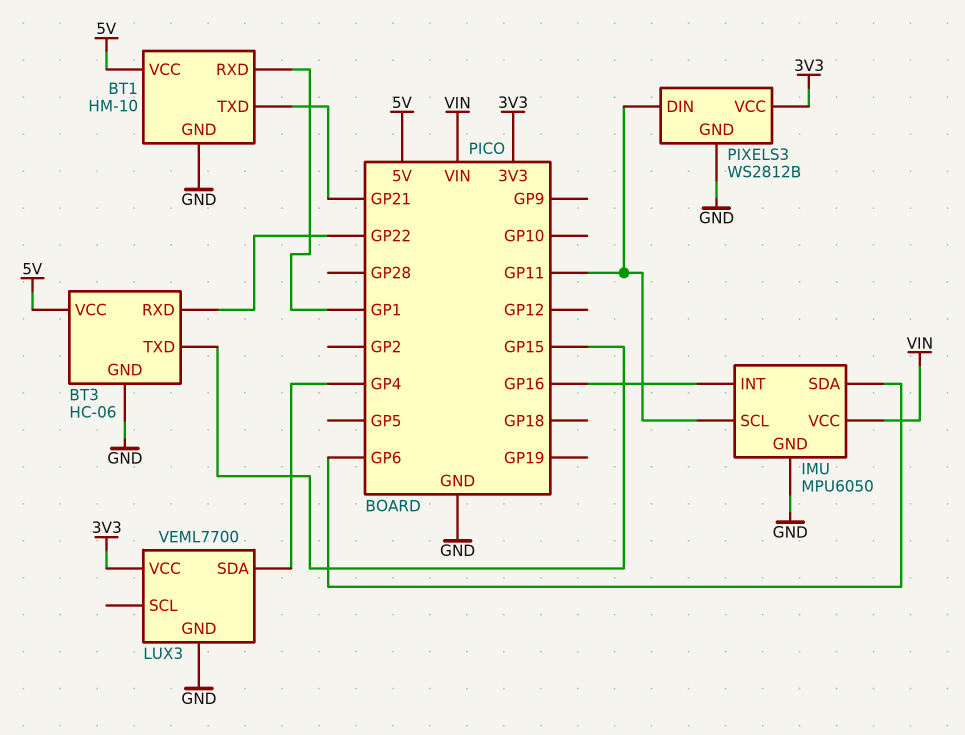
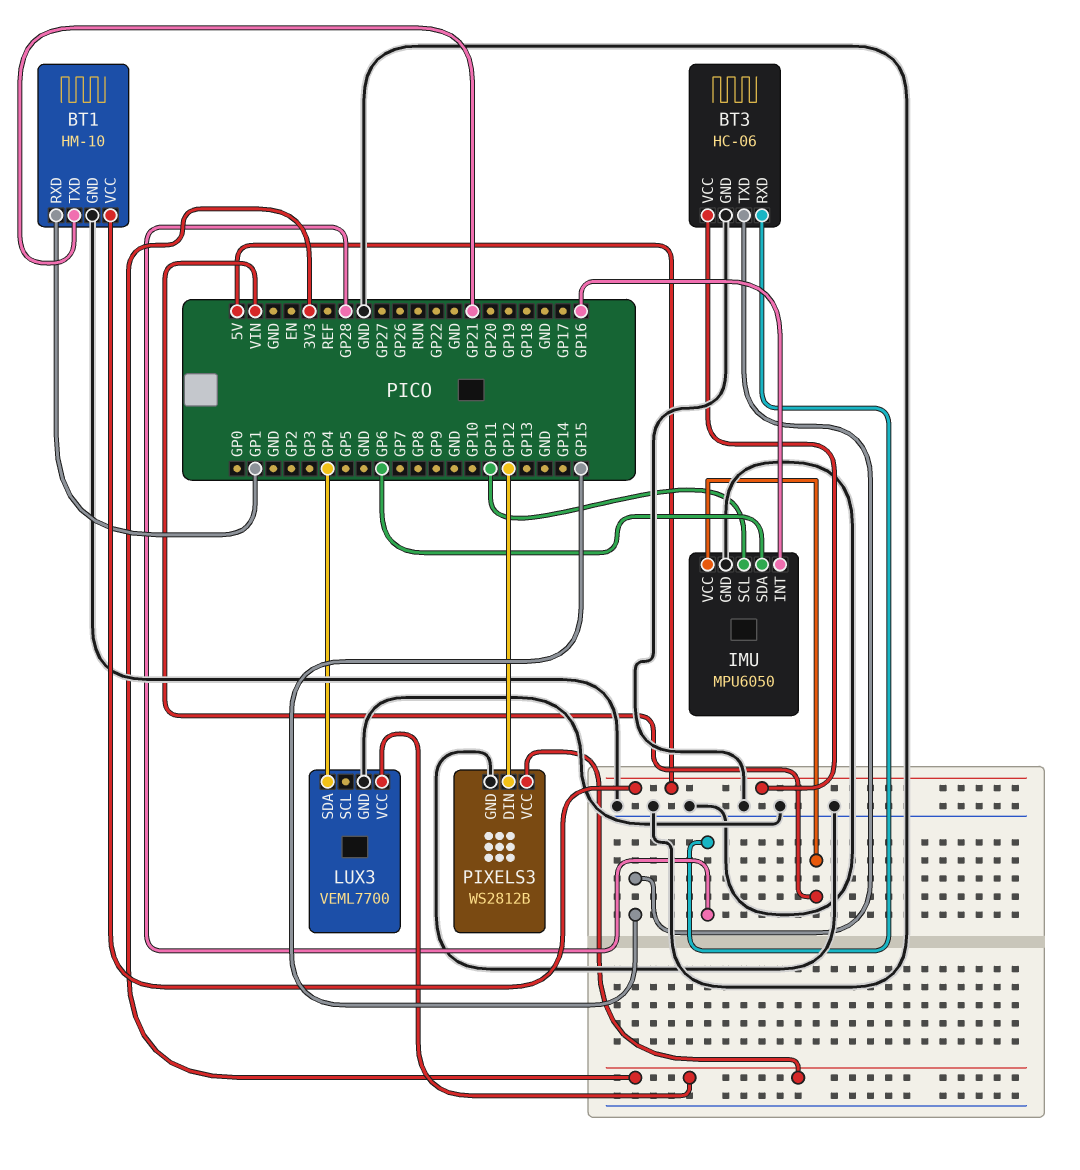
BT3 pin RXD: GP22 -> GP28
PIXELS3 pin DIN: GP11 -> GP12

